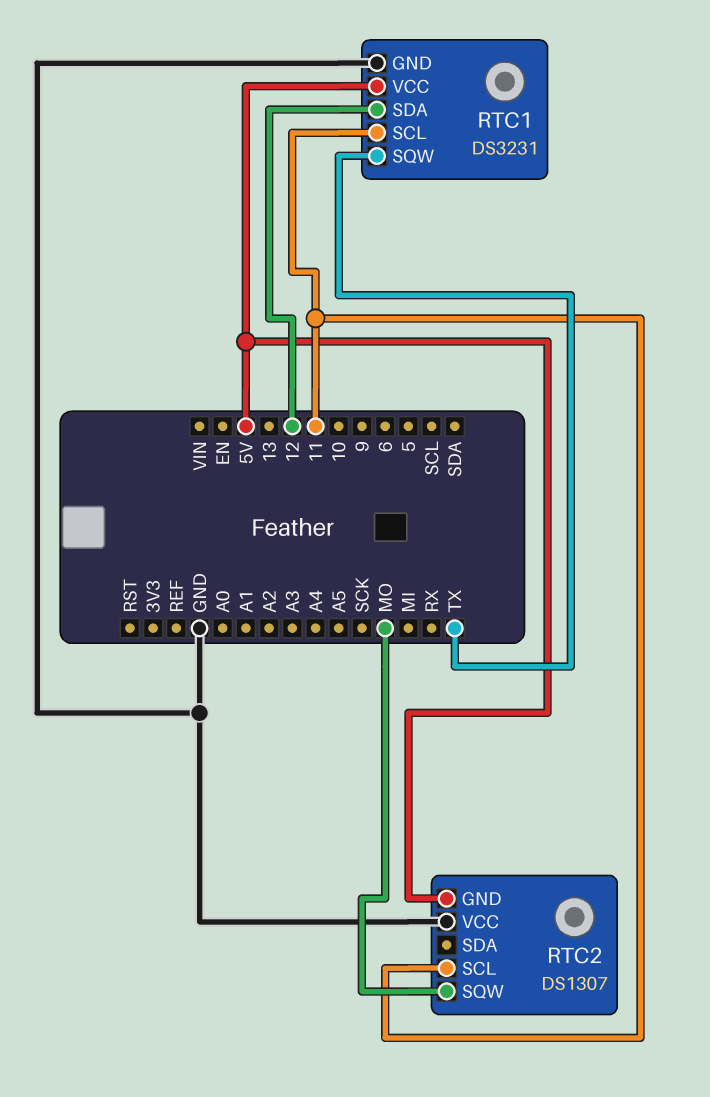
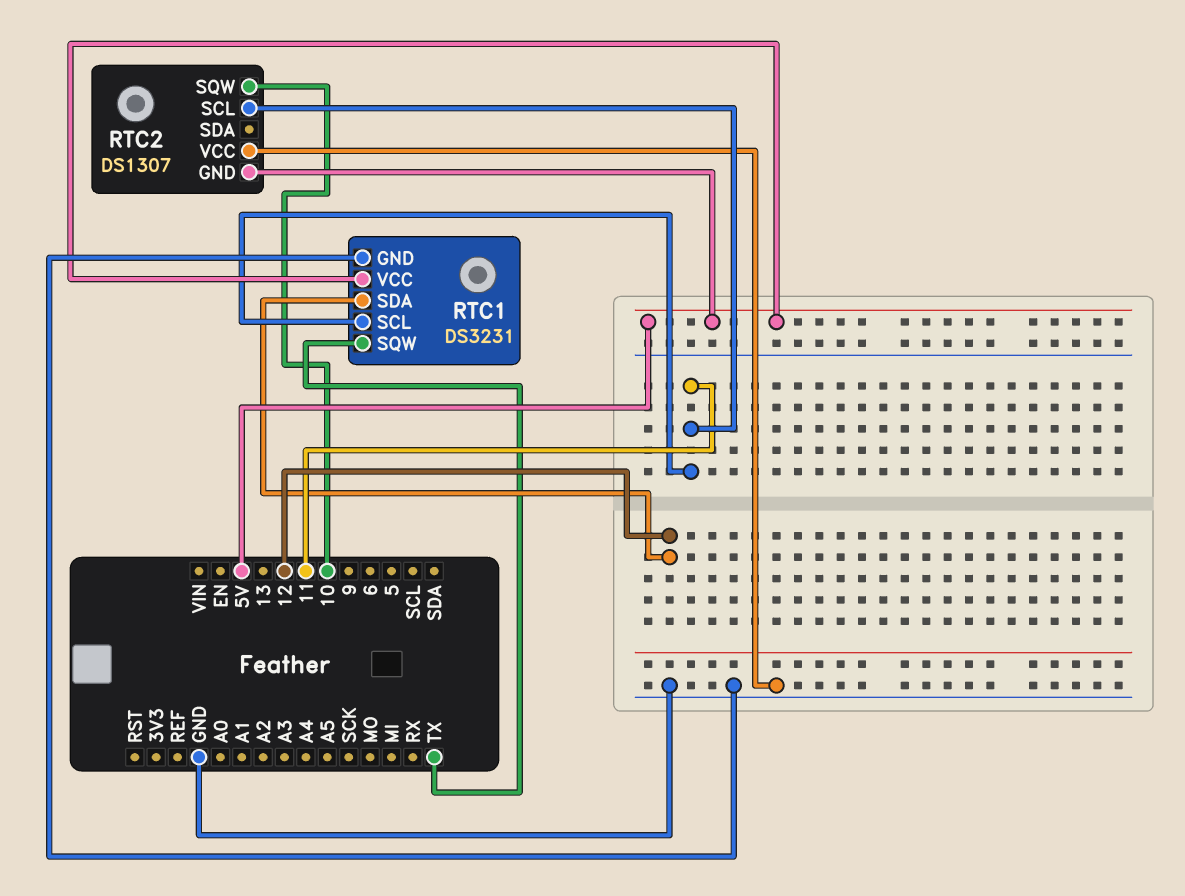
RTC2 pin SQW: MO -> 10

